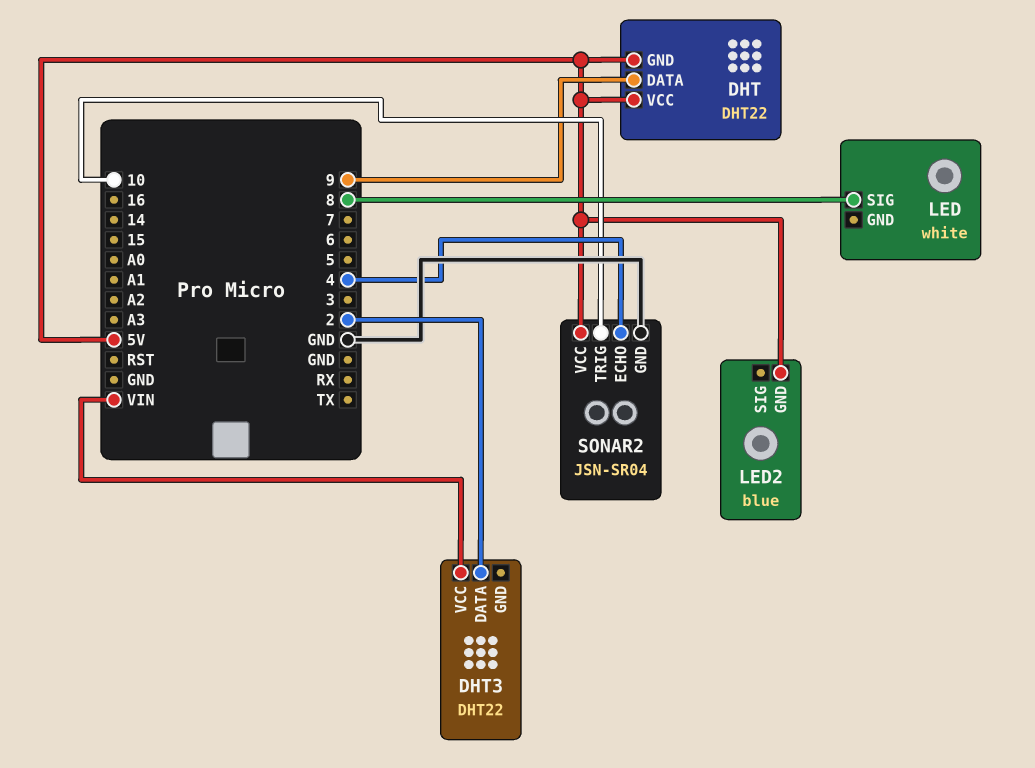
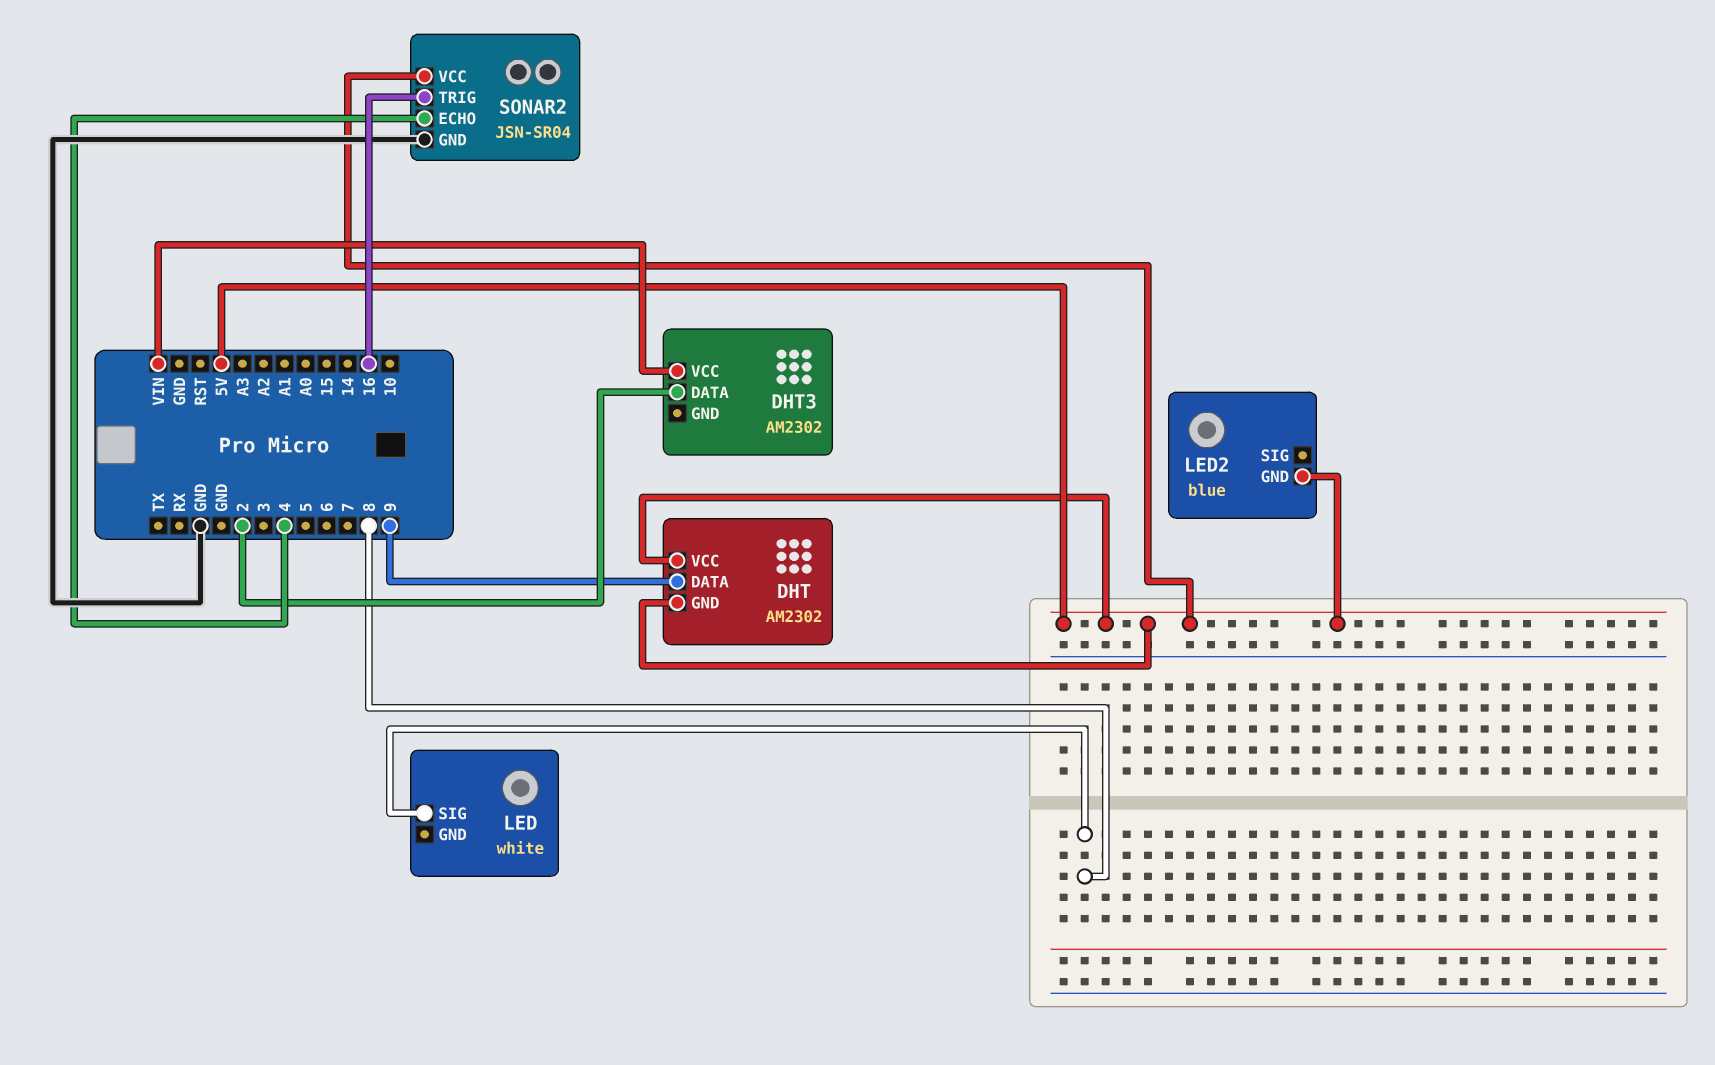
DHT: DHT22 -> AM2302
DHT3: DHT22 -> AM2302
SONAR2 pin TRIG: 10 -> 16

